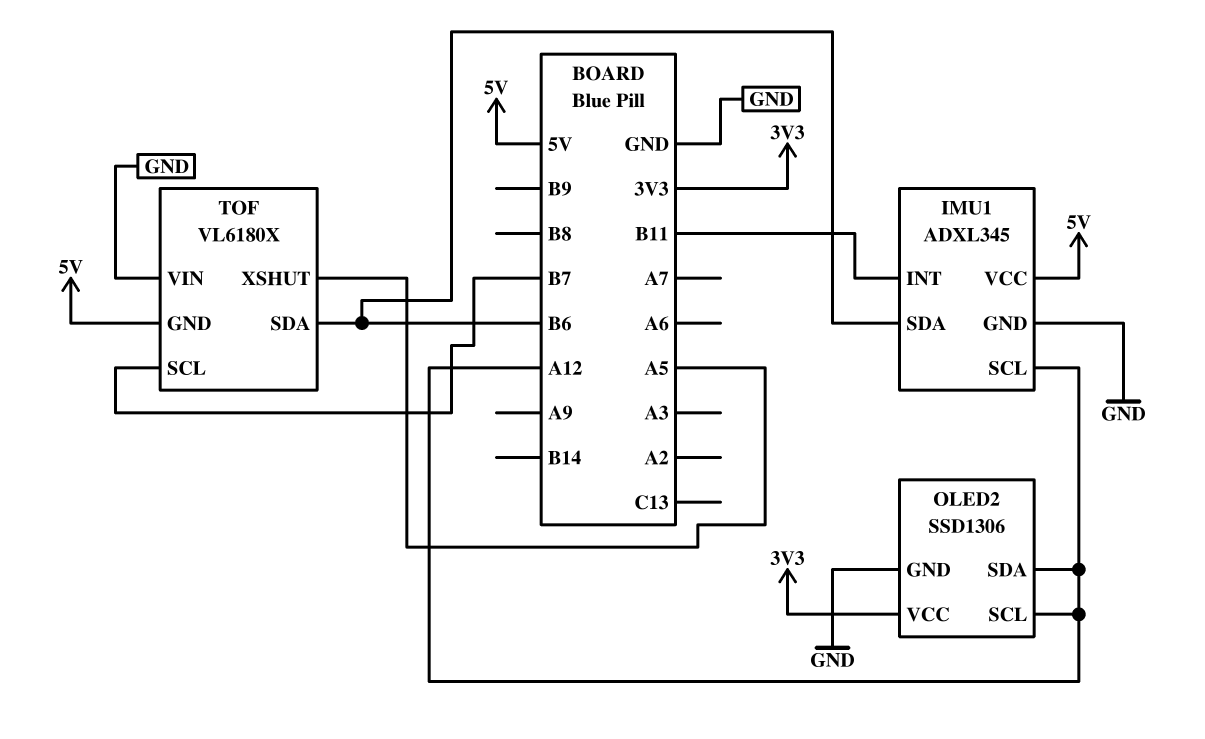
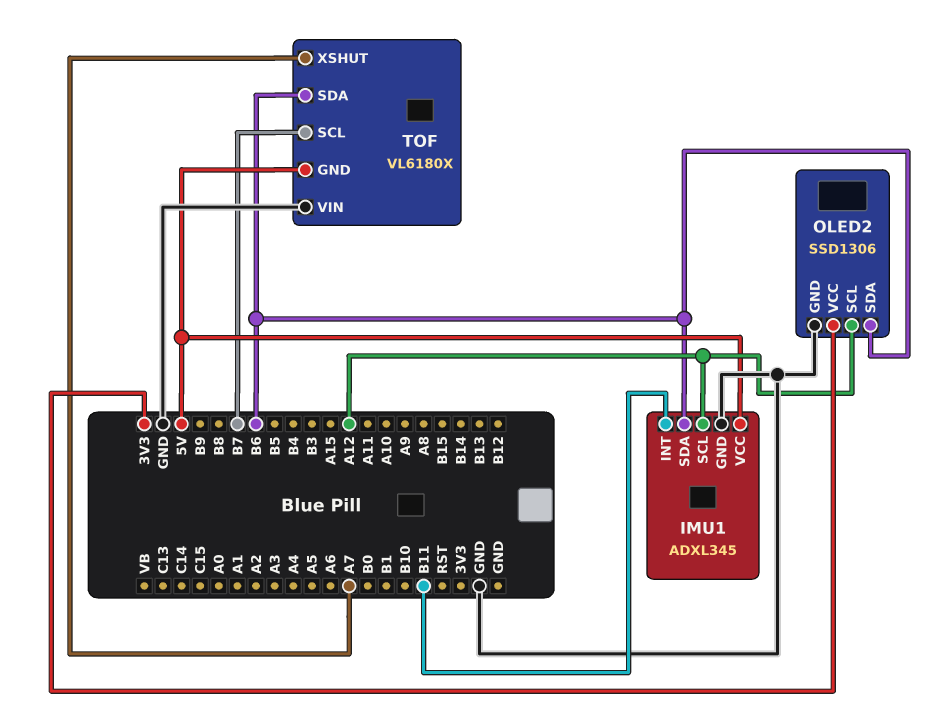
OLED2 pin SDA: A12 -> B6
TOF pin XSHUT: A5 -> A7

